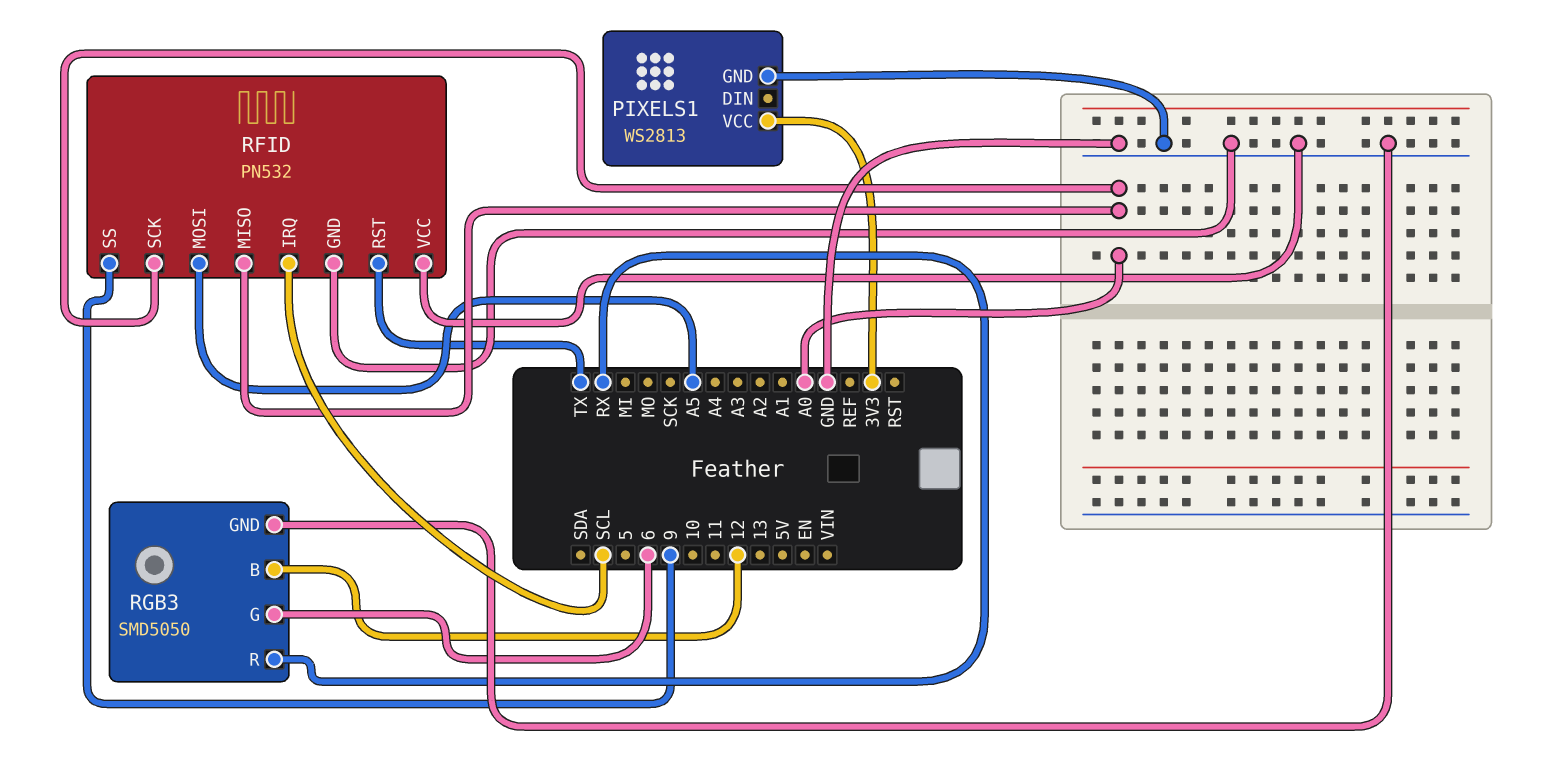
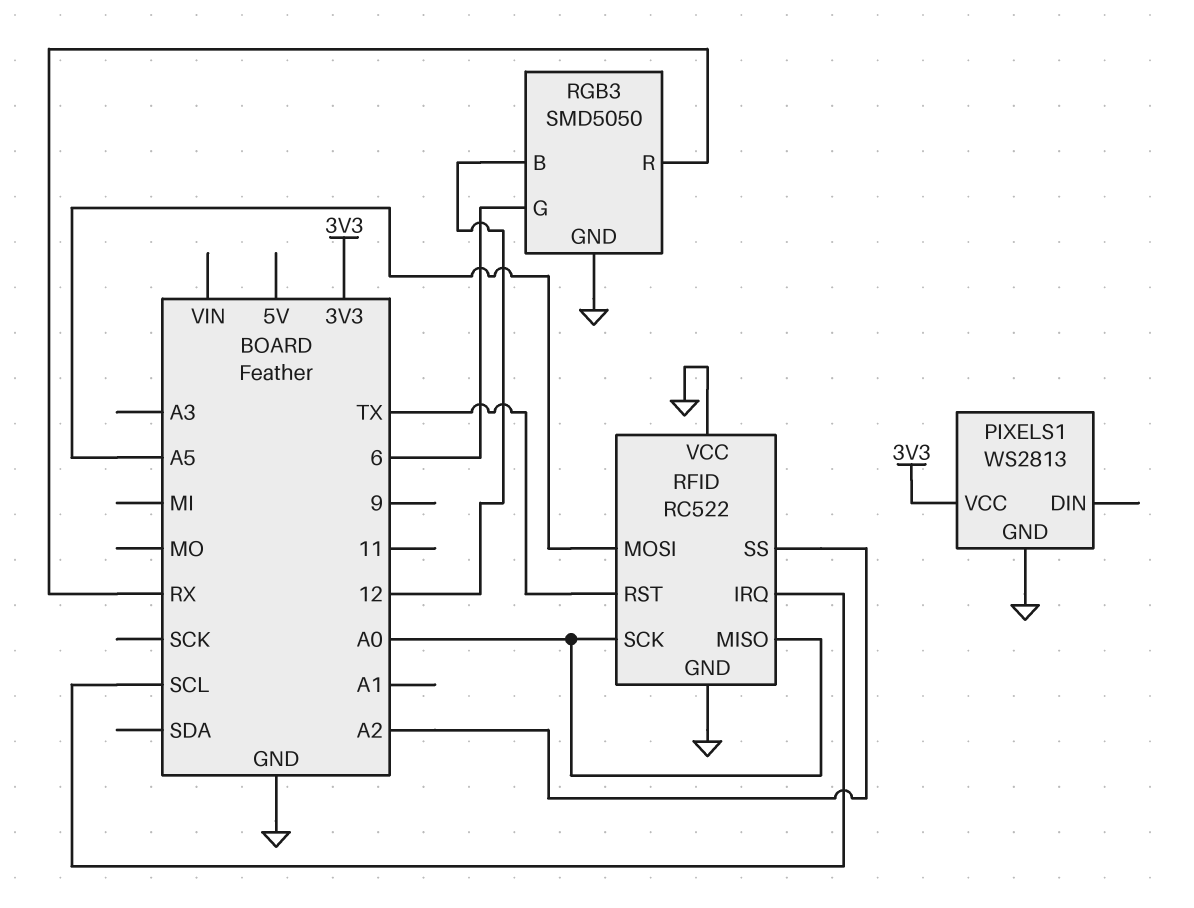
RFID: PN532 -> RC522
RFID pin SS: 9 -> A2

